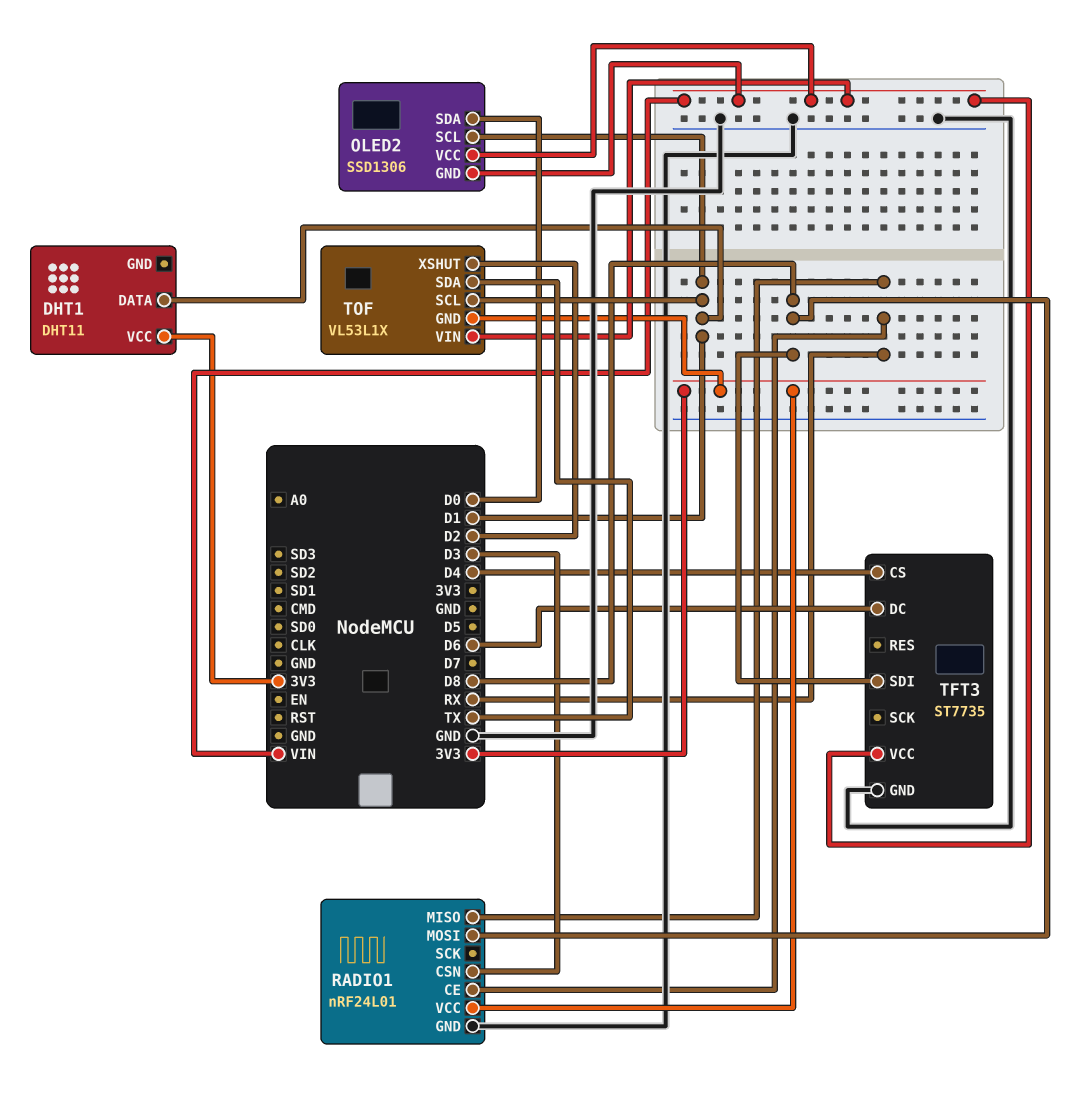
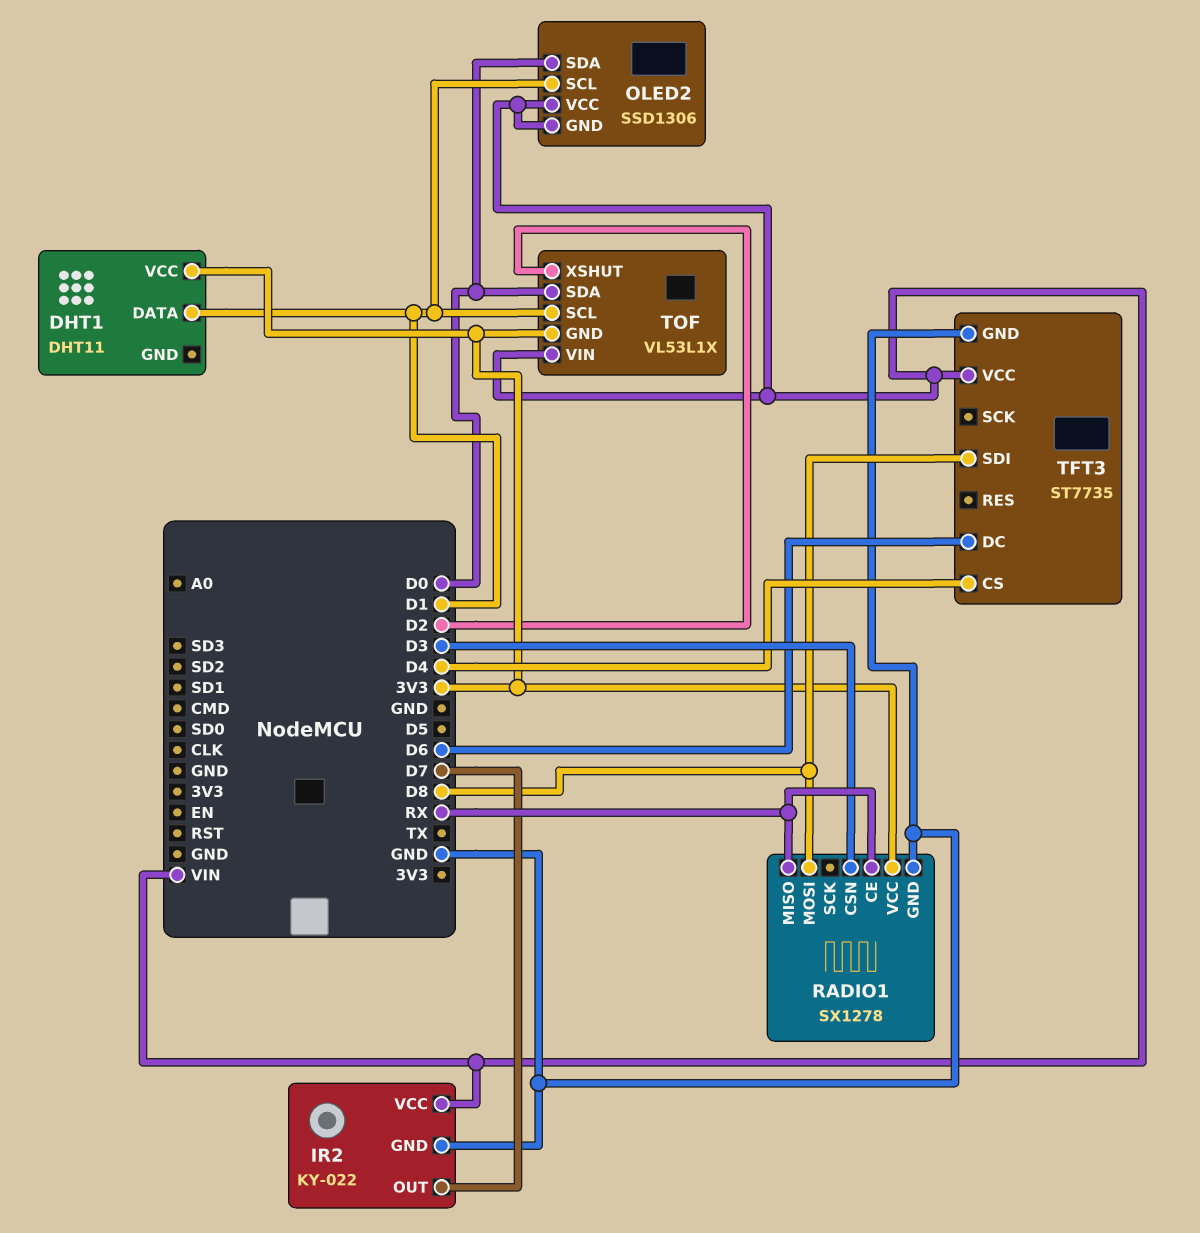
IR2: none -> KY-022
IR2 pin GND: none -> GND
IR2 pin OUT: none -> D7
IR2 pin VCC: none -> VIN
RADIO1: nRF24L01 -> SX1278
TOF pin SDA: TX -> D0

